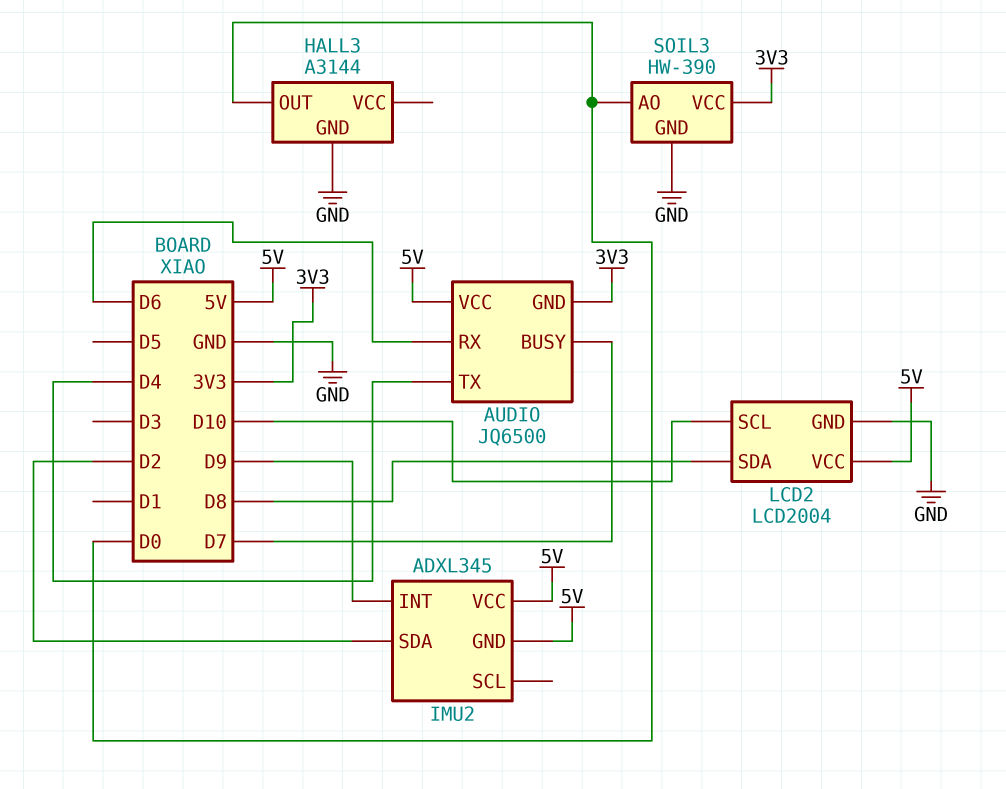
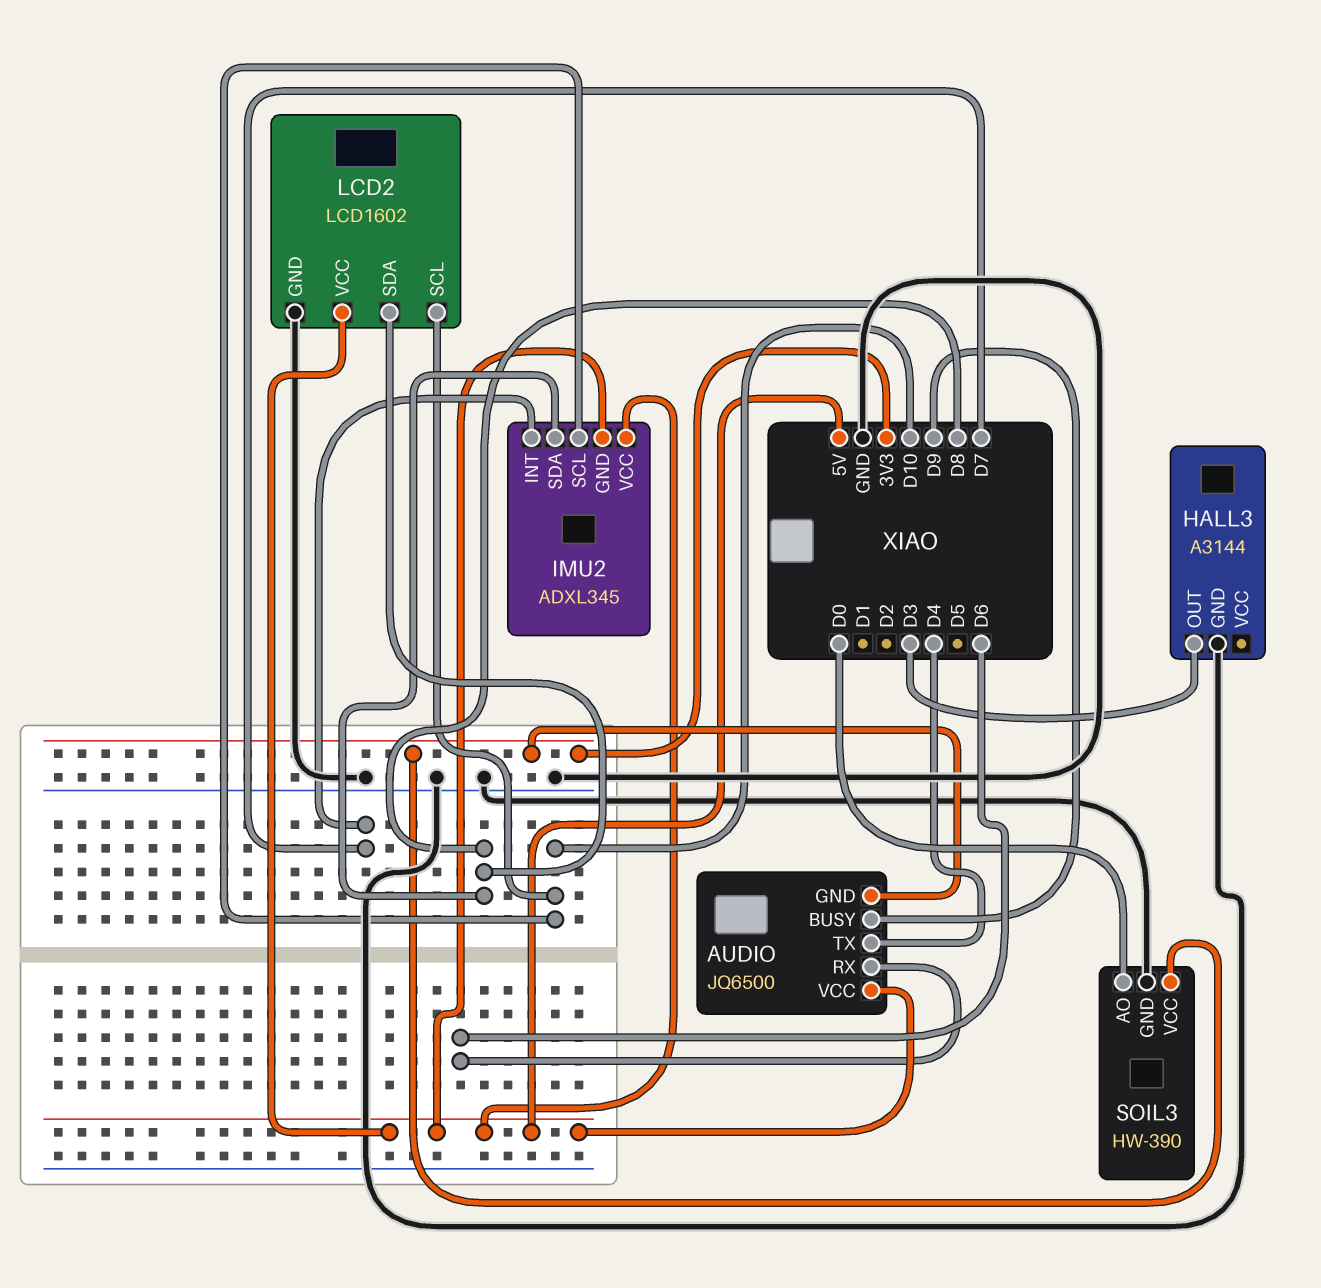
AUDIO pin BUSY: D7 -> D9
HALL3 pin OUT: D0 -> D3
IMU2 pin INT: D9 -> D7
IMU2 pin SCL: none -> D10
IMU2 pin SDA: D2 -> D8
LCD2: LCD2004 -> LCD1602

